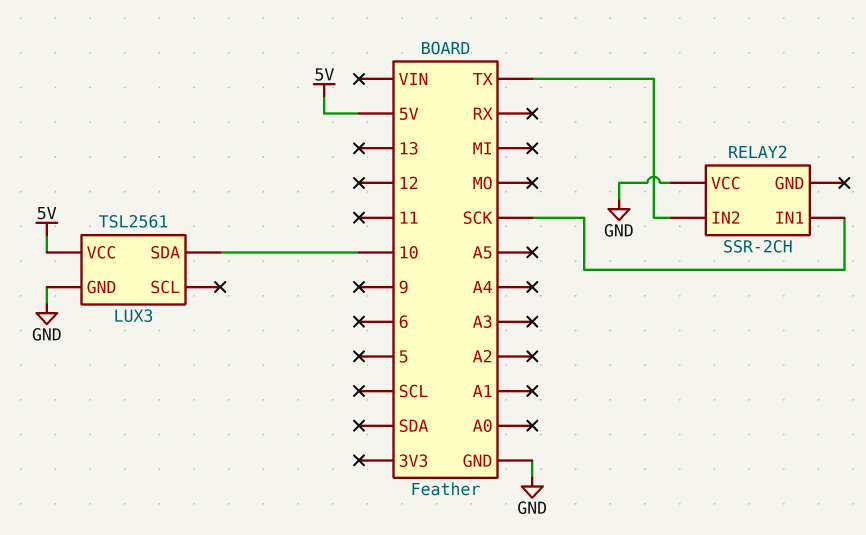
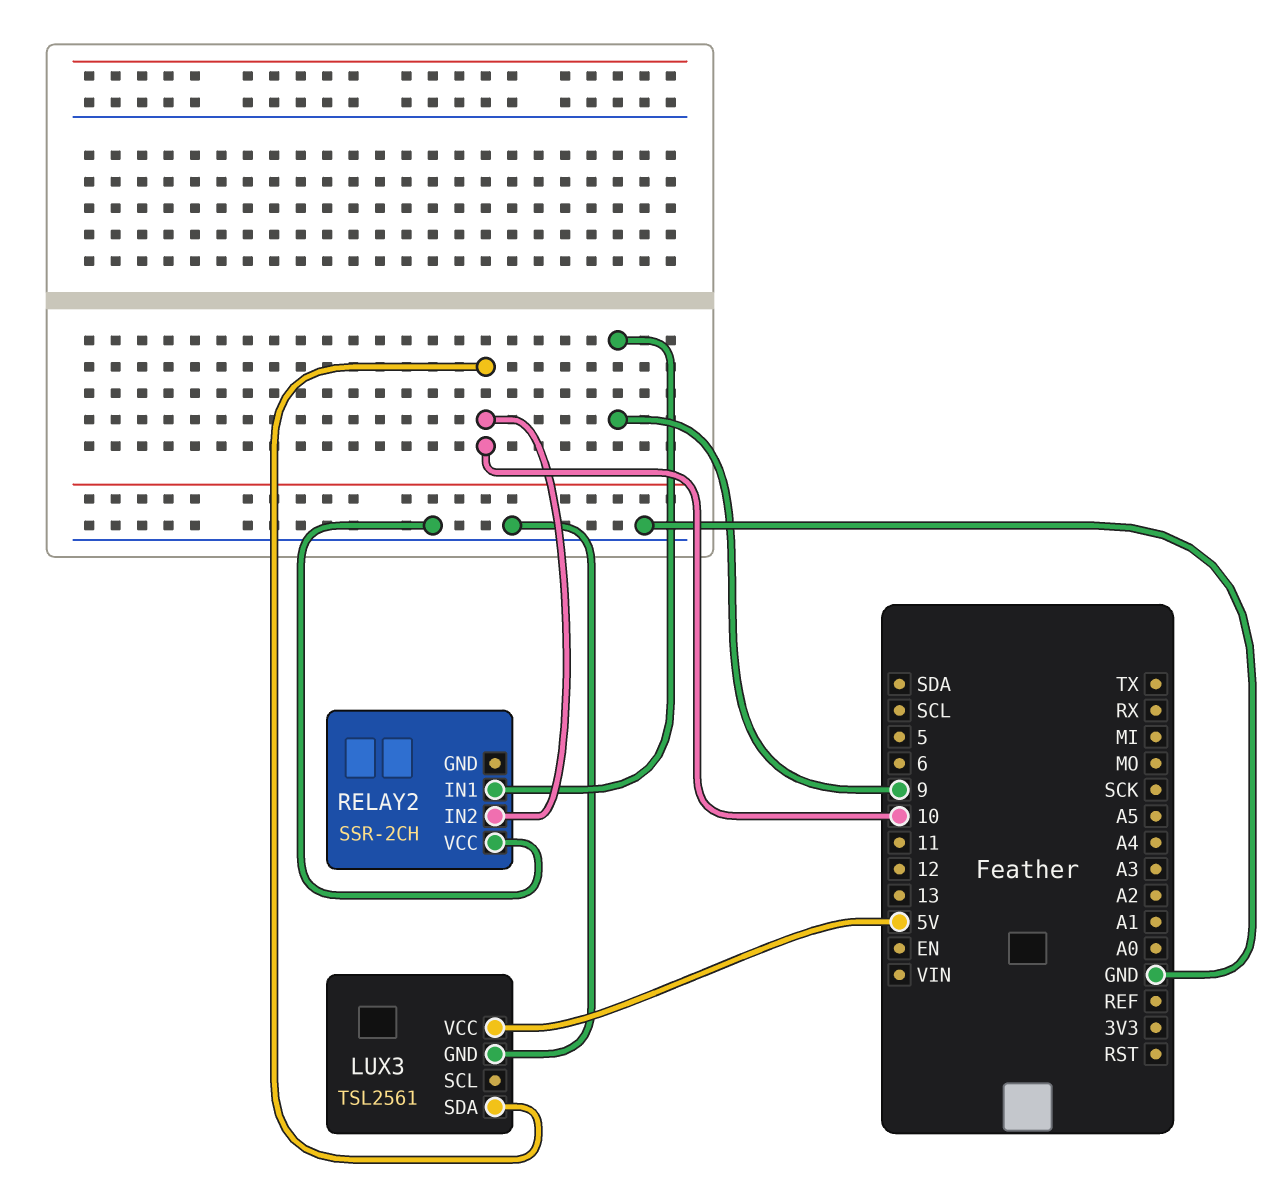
RELAY2 pin IN1: SCK -> 9
RELAY2 pin IN2: TX -> 10

